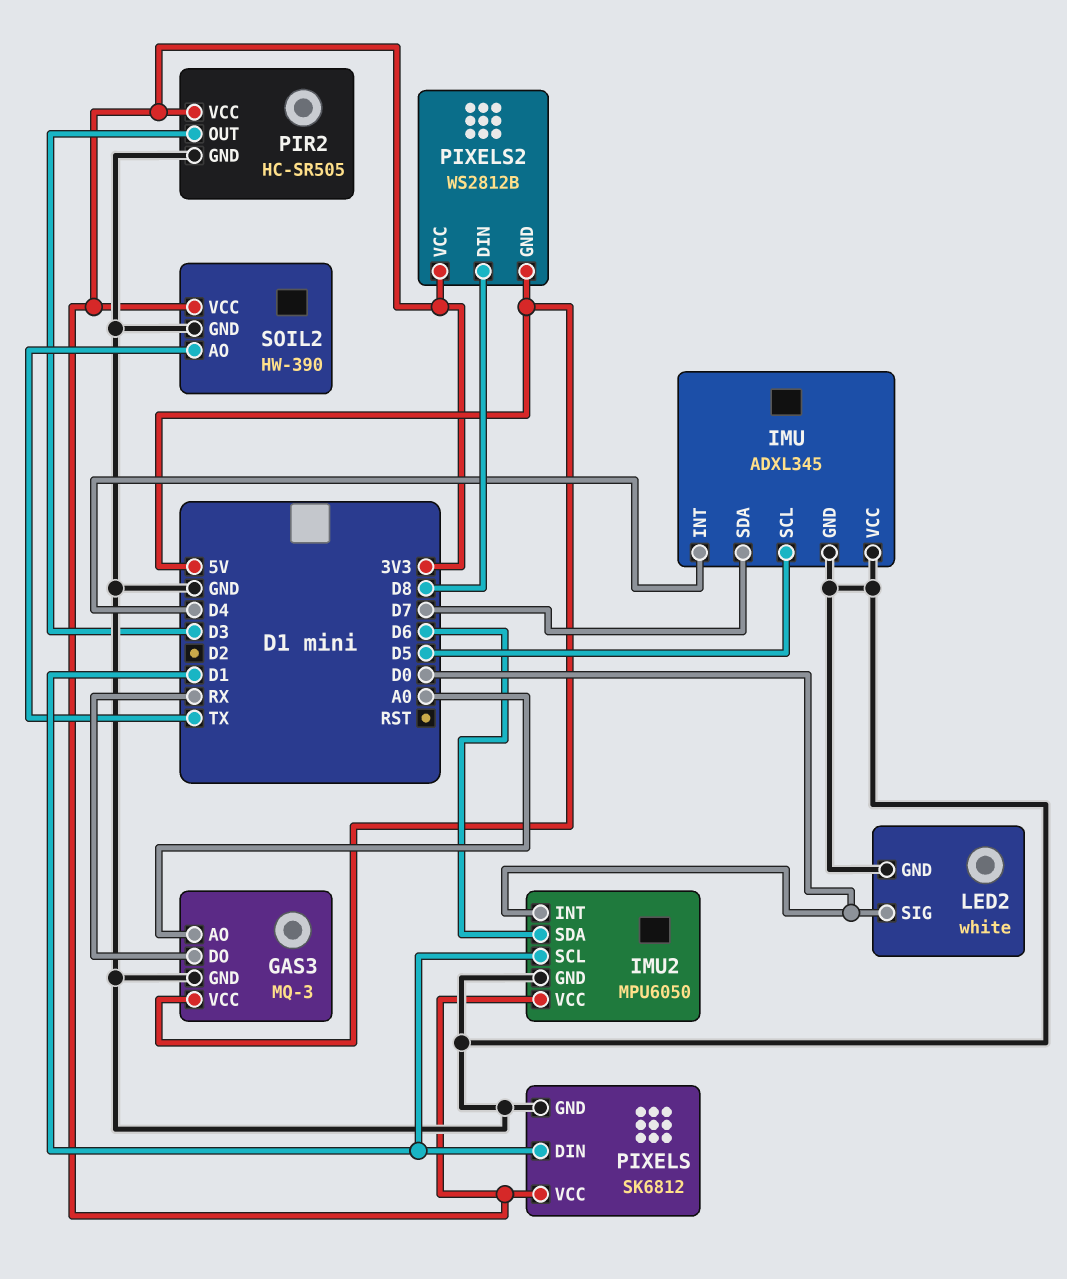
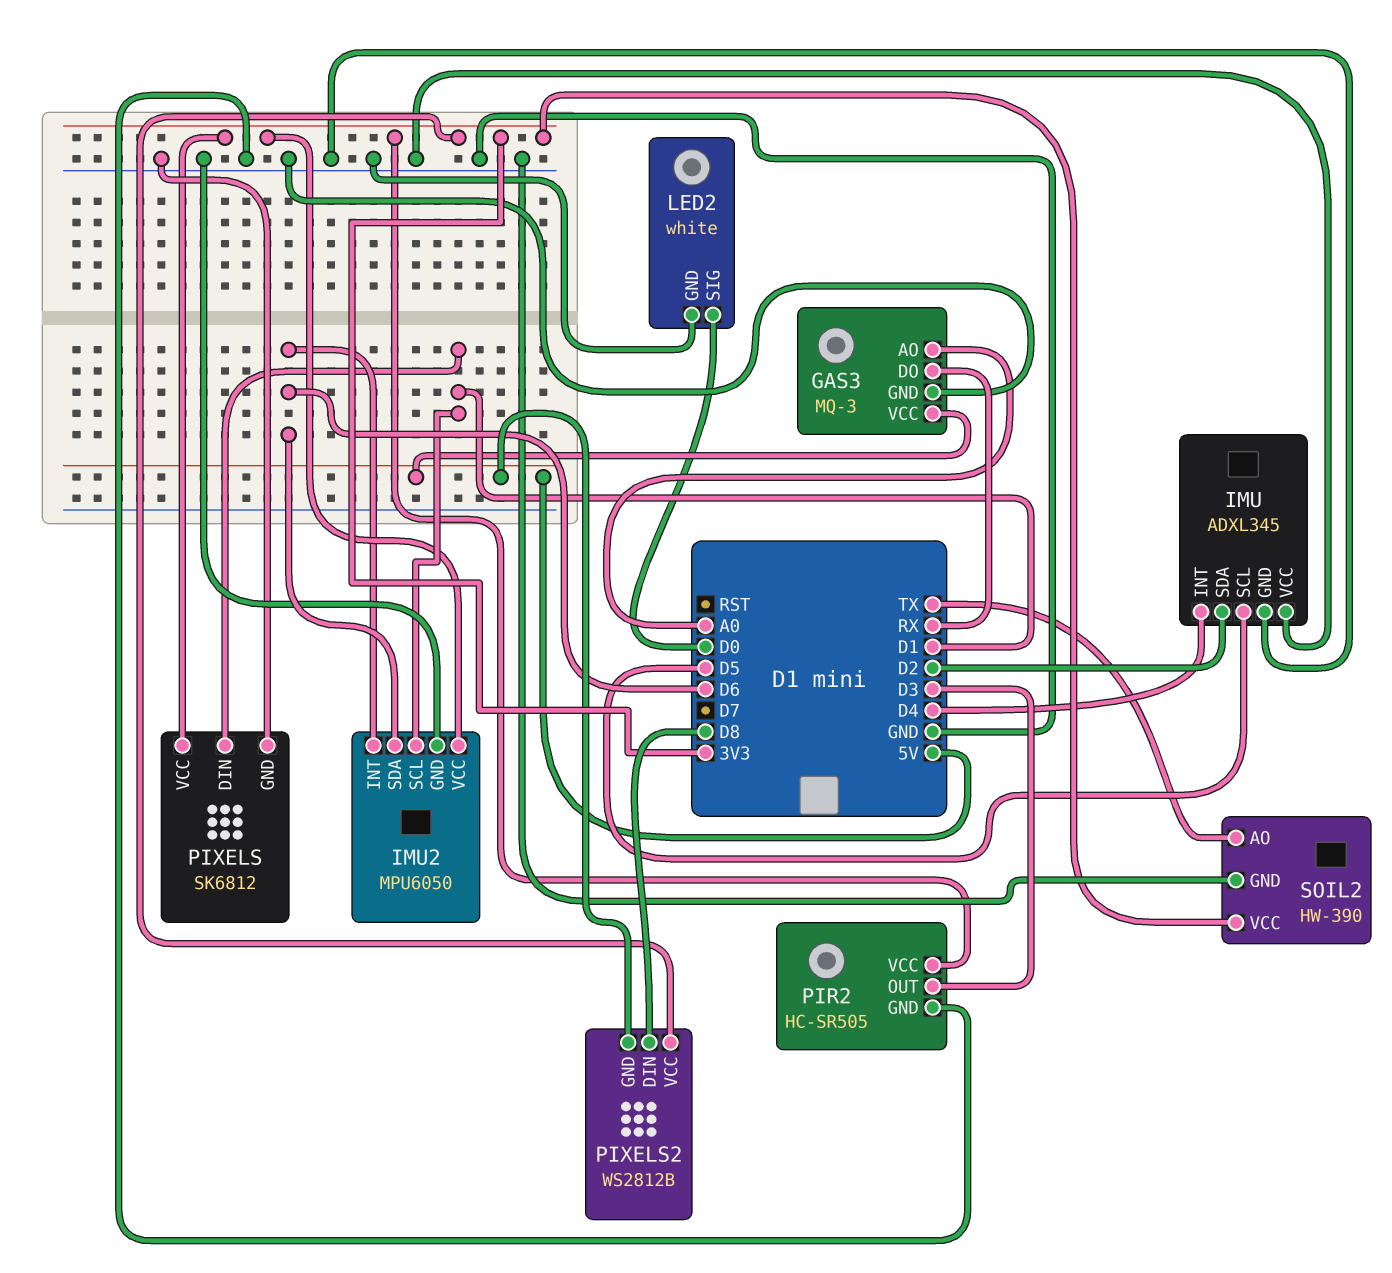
IMU pin SDA: D7 -> D2
IMU2 pin INT: D0 -> D6

